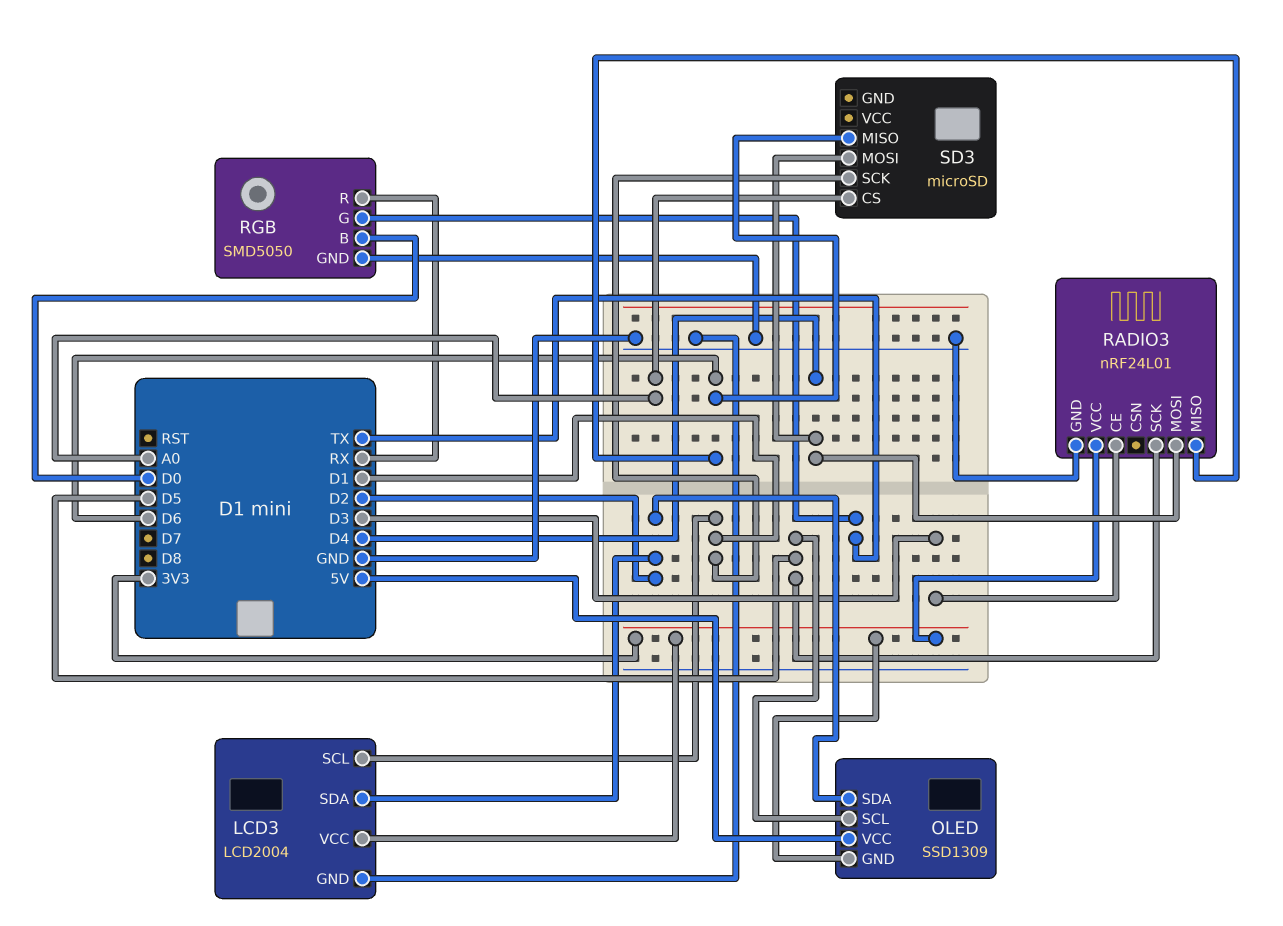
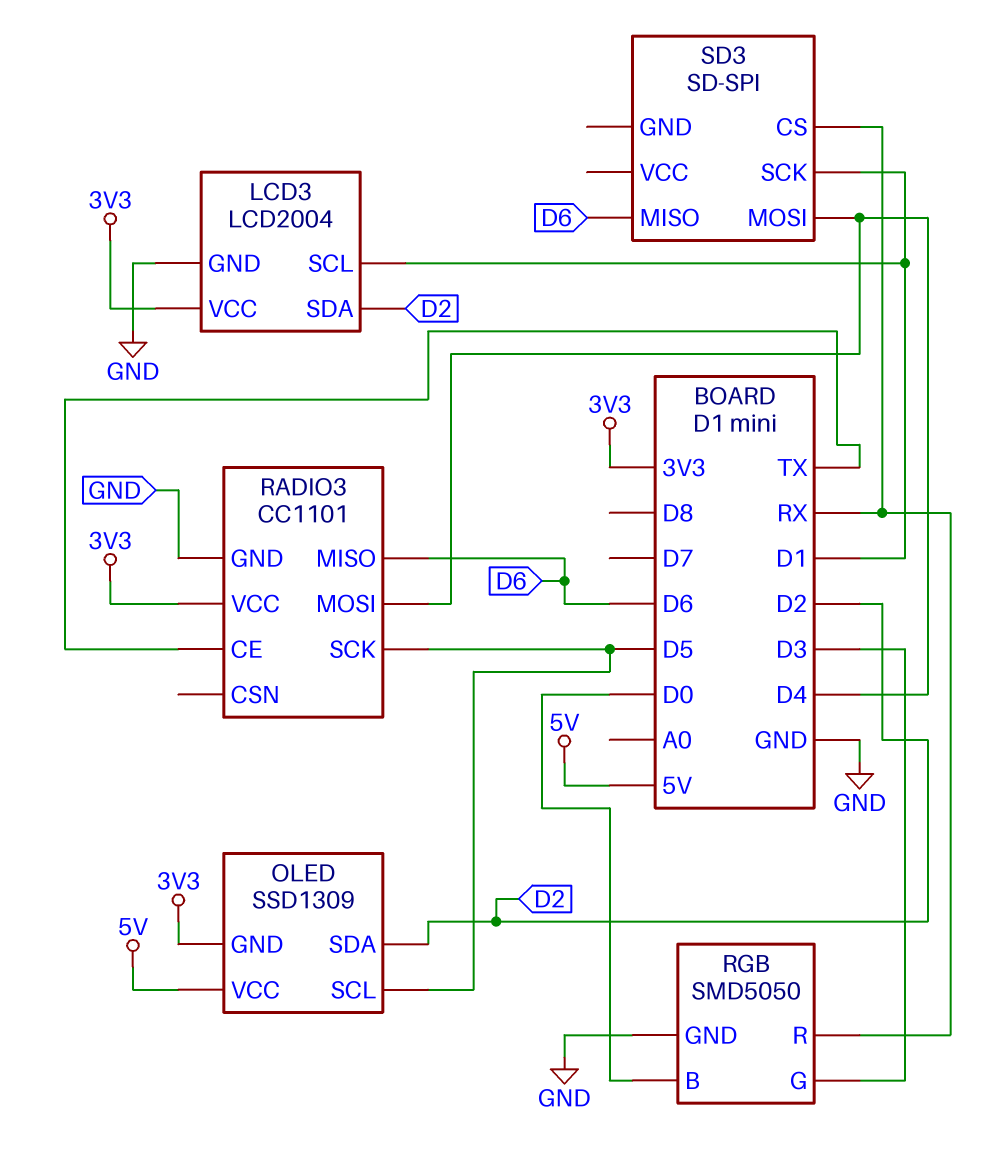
RADIO3: nRF24L01 -> CC1101
RADIO3 pin CE: D3 -> TX
RGB pin G: TX -> D3
SD3: microSD -> SD-SPI
SD3 pin CS: A0 -> RX

